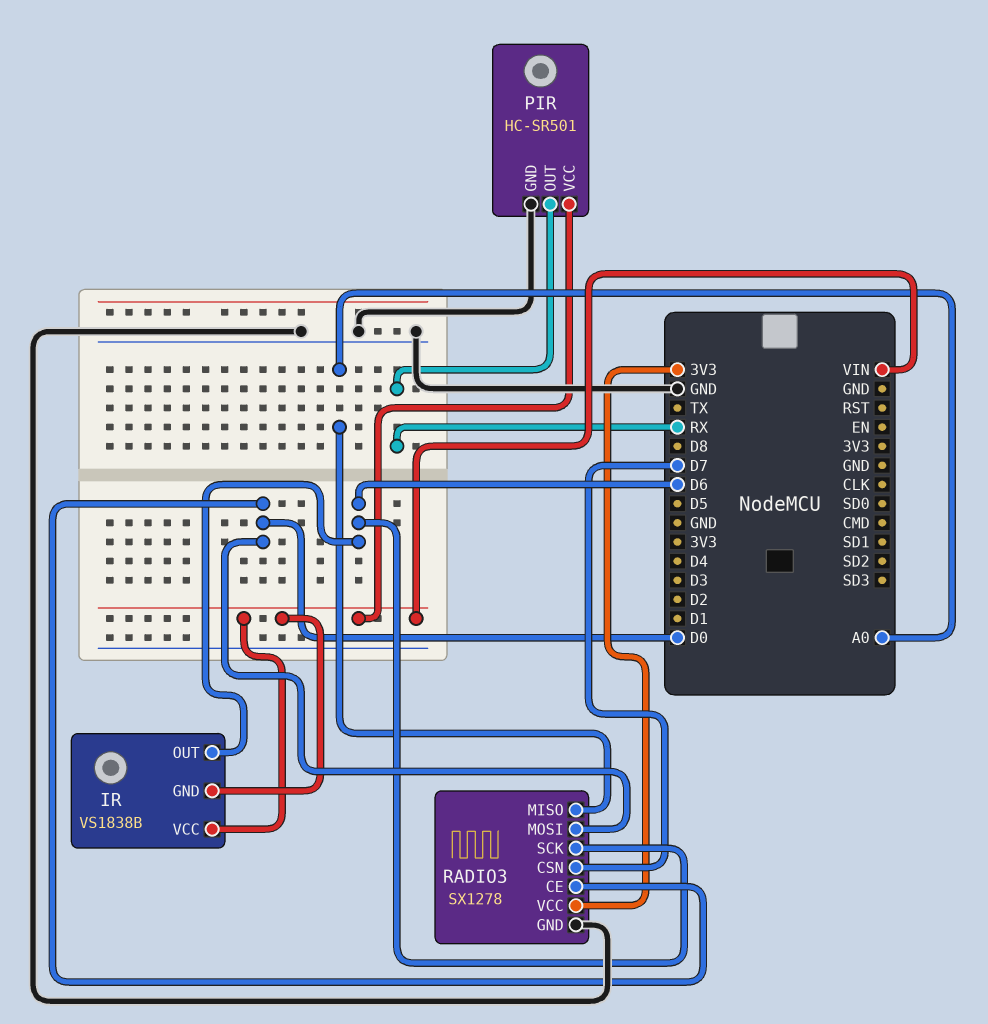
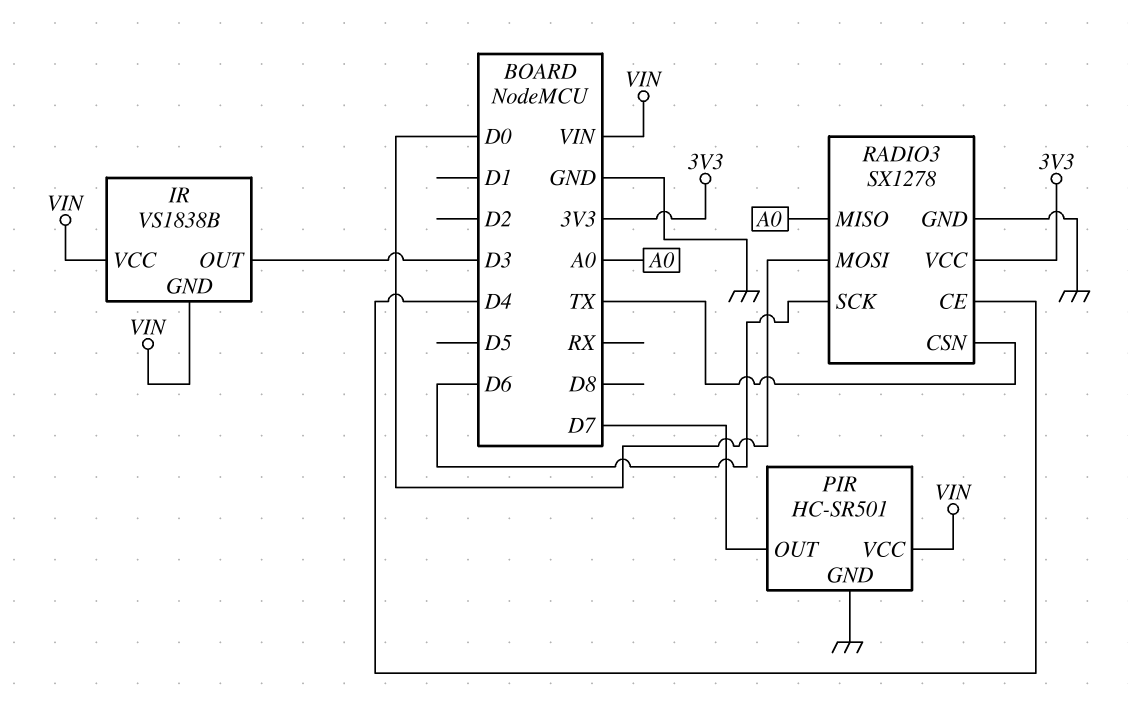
IR pin OUT: D6 -> D3
PIR pin OUT: RX -> D7
RADIO3 pin CE: D0 -> D4
RADIO3 pin CSN: D7 -> TX

